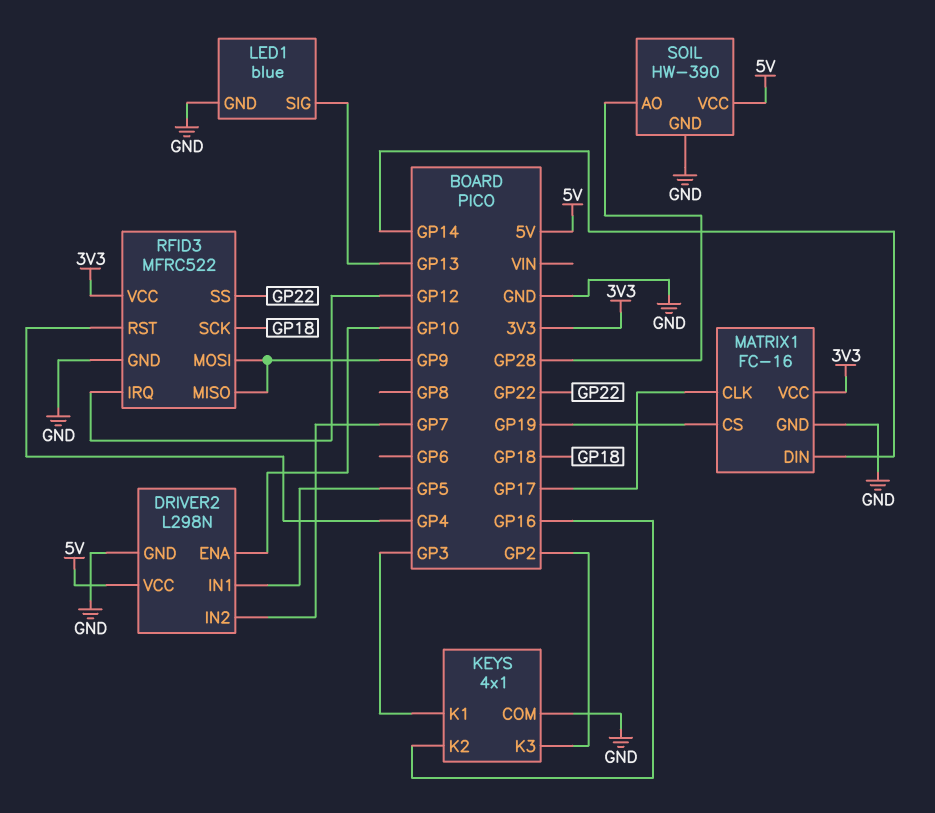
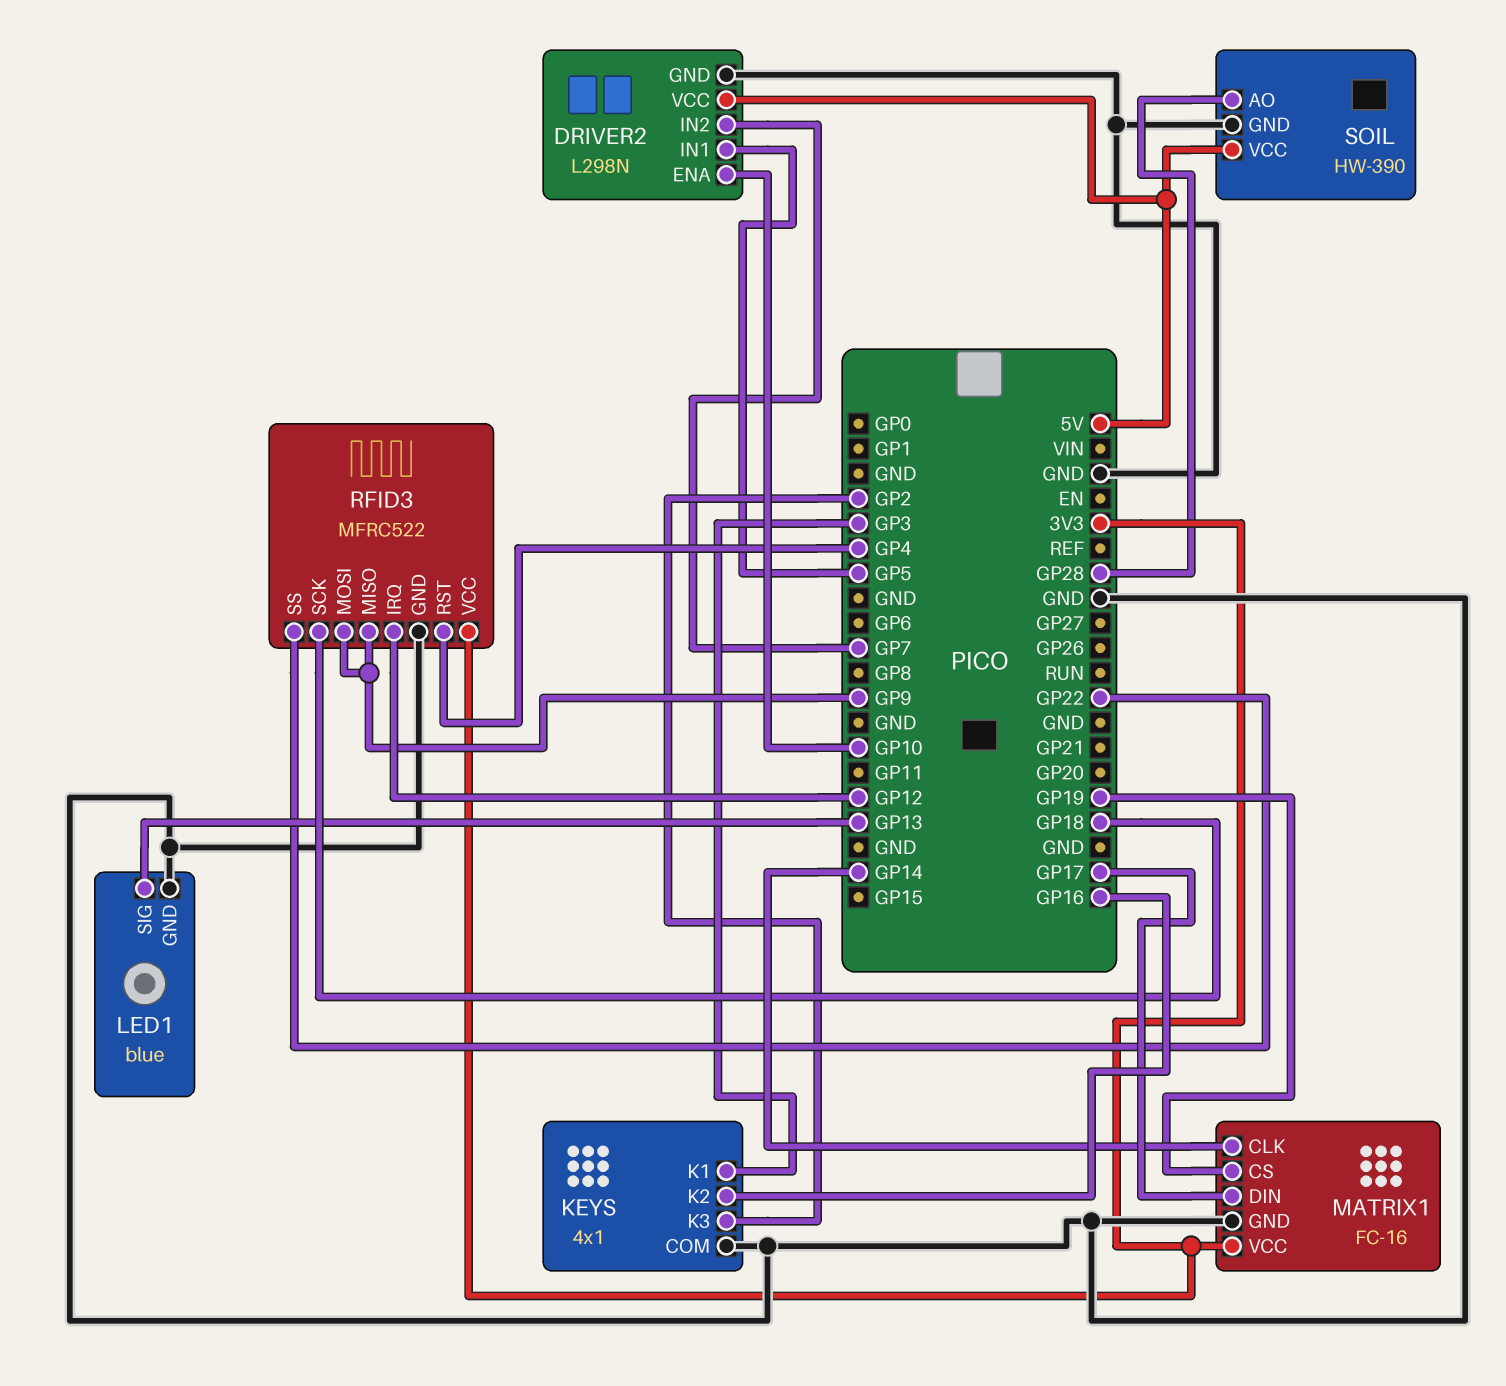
MATRIX1 pin CLK: GP17 -> GP14
MATRIX1 pin DIN: GP14 -> GP17

